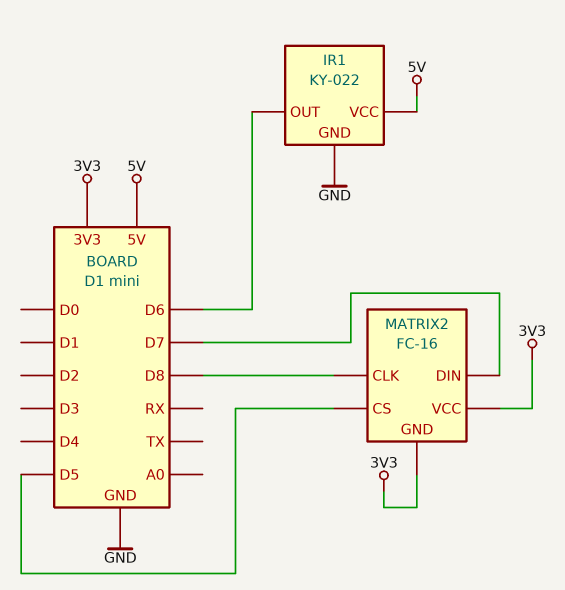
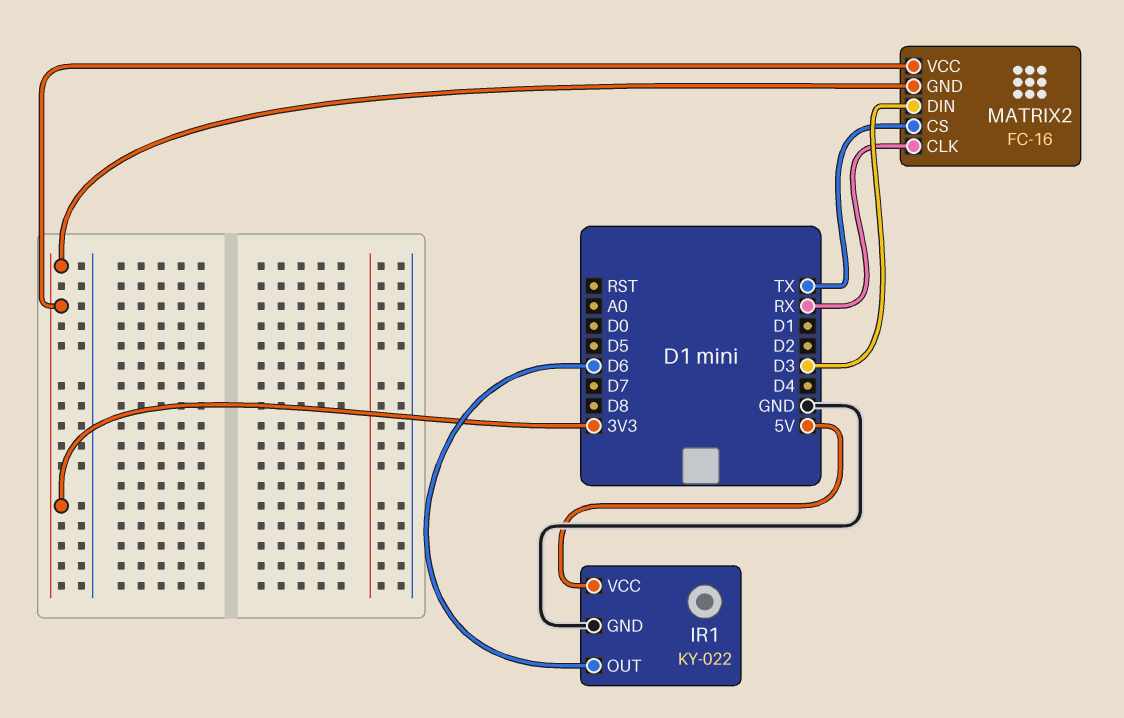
MATRIX2 pin CLK: D8 -> RX
MATRIX2 pin CS: D5 -> TX
MATRIX2 pin DIN: D7 -> D3

